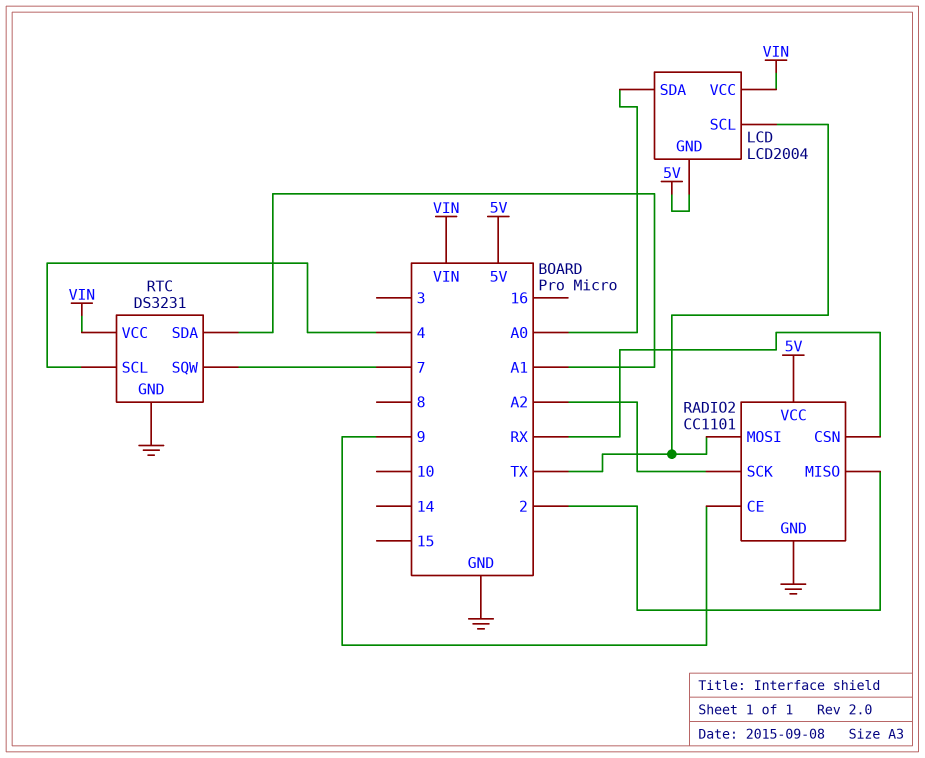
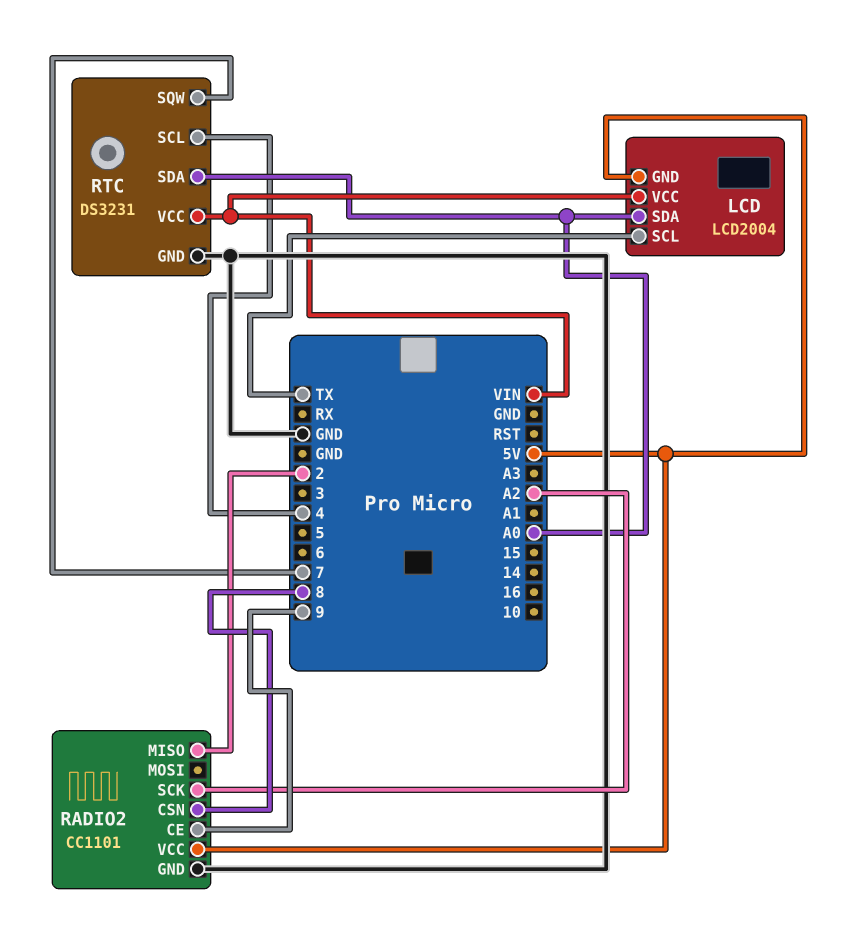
RADIO2 pin CSN: RX -> 8
RADIO2 pin MOSI: TX -> none
RTC pin SDA: A1 -> A0

